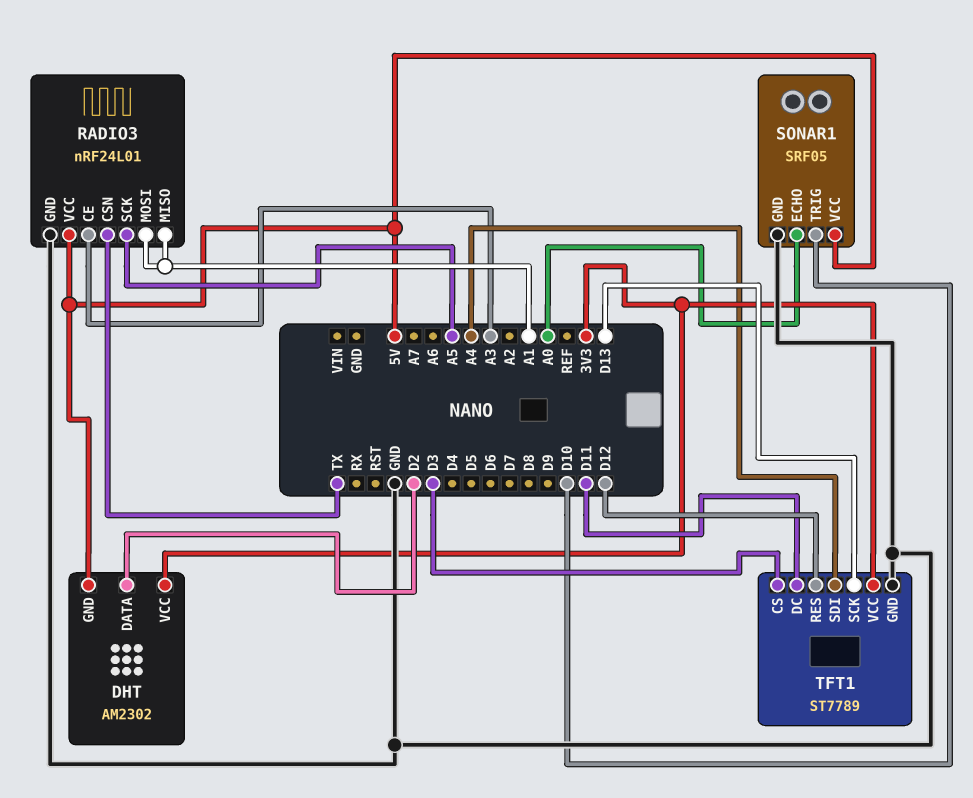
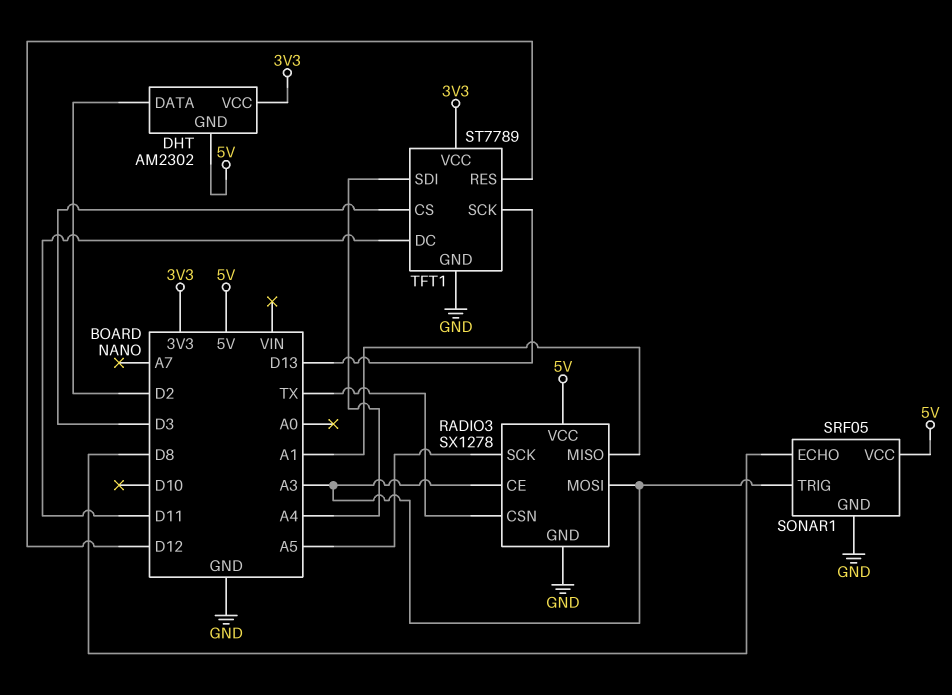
RADIO3: nRF24L01 -> SX1278
RADIO3 pin MOSI: A1 -> A3
SONAR1 pin ECHO: A0 -> D8
SONAR1 pin TRIG: D10 -> A3

